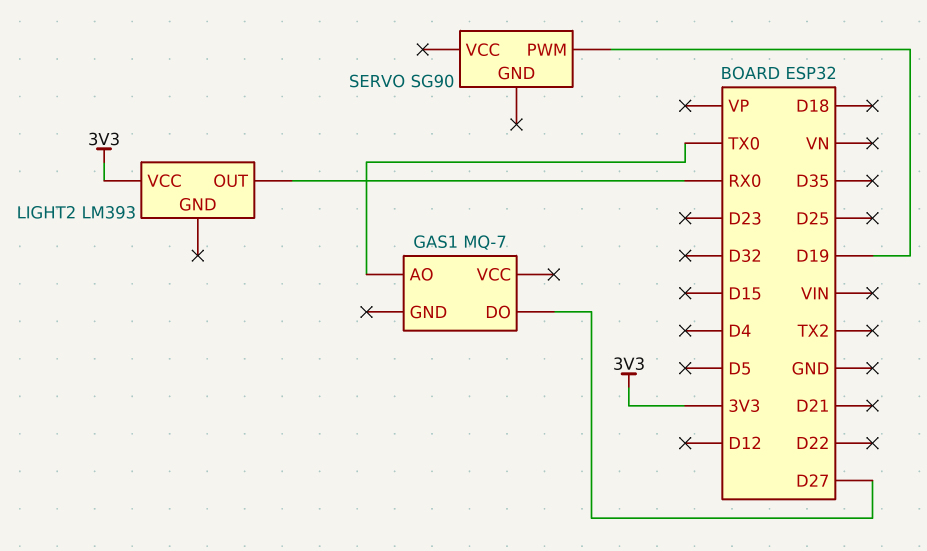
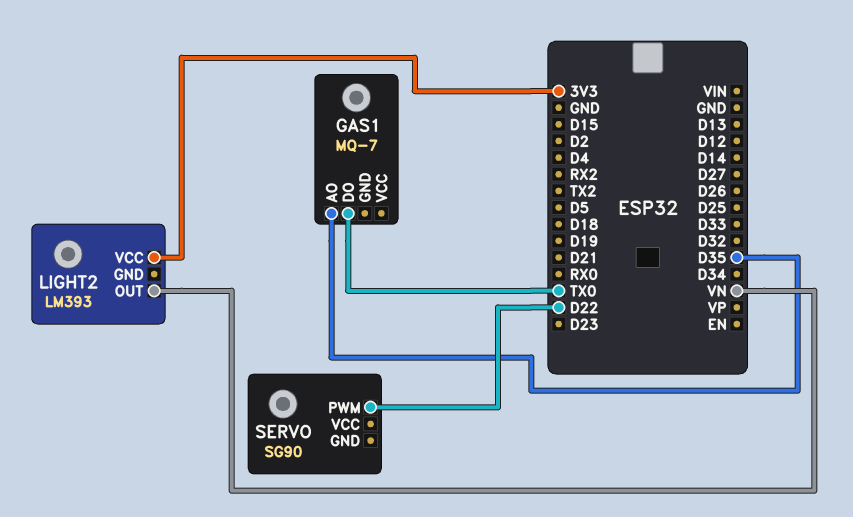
GAS1 pin AO: TX0 -> D35
GAS1 pin DO: D27 -> TX0
LIGHT2 pin OUT: RX0 -> VN
SERVO pin PWM: D19 -> D22

